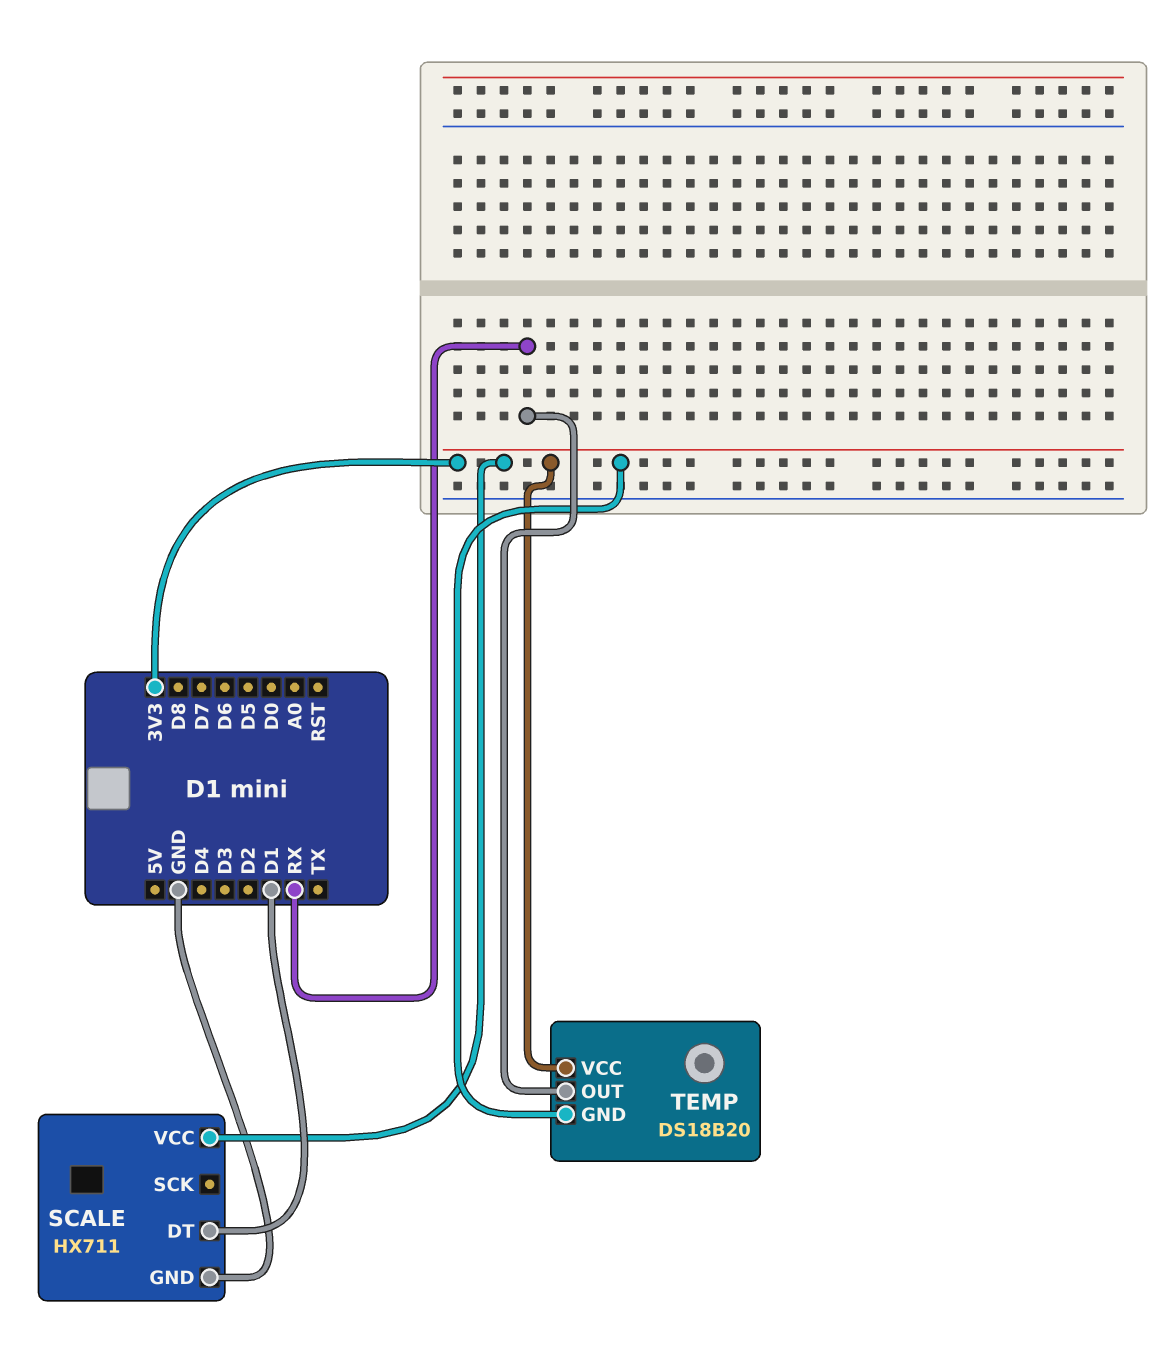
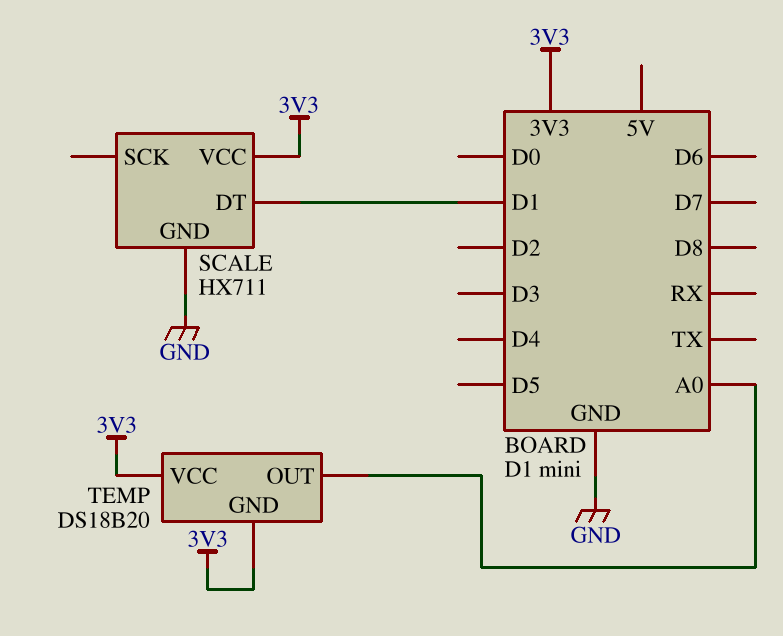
TEMP pin OUT: RX -> A0

